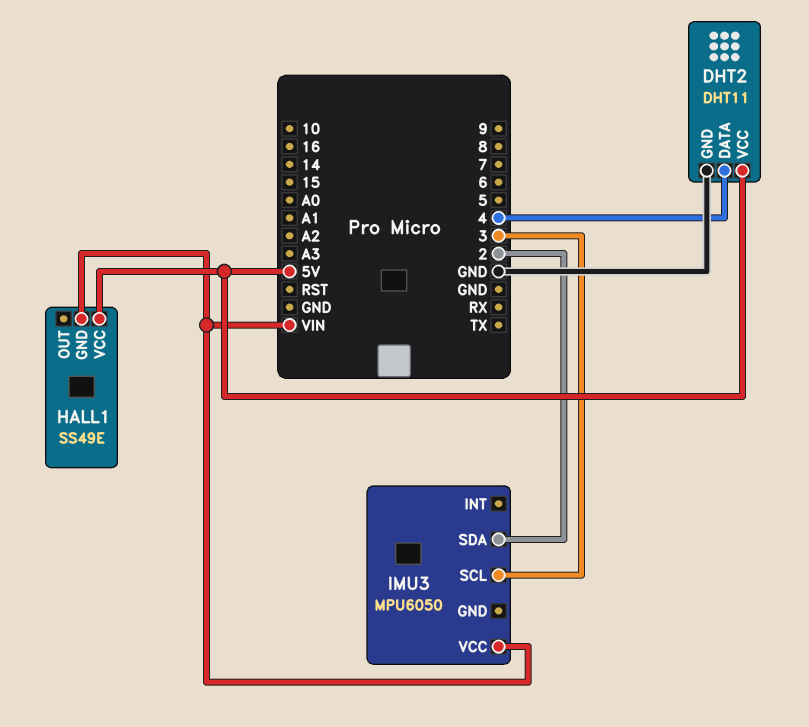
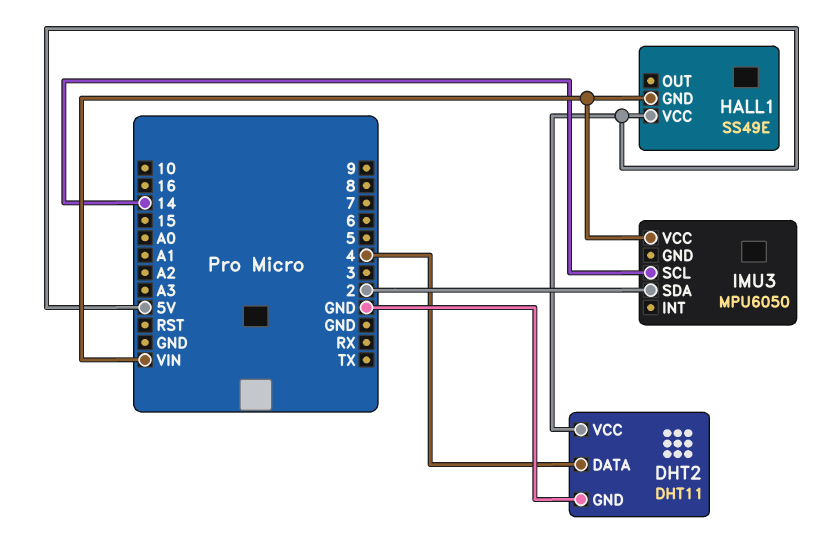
IMU3 pin SCL: 3 -> 14

